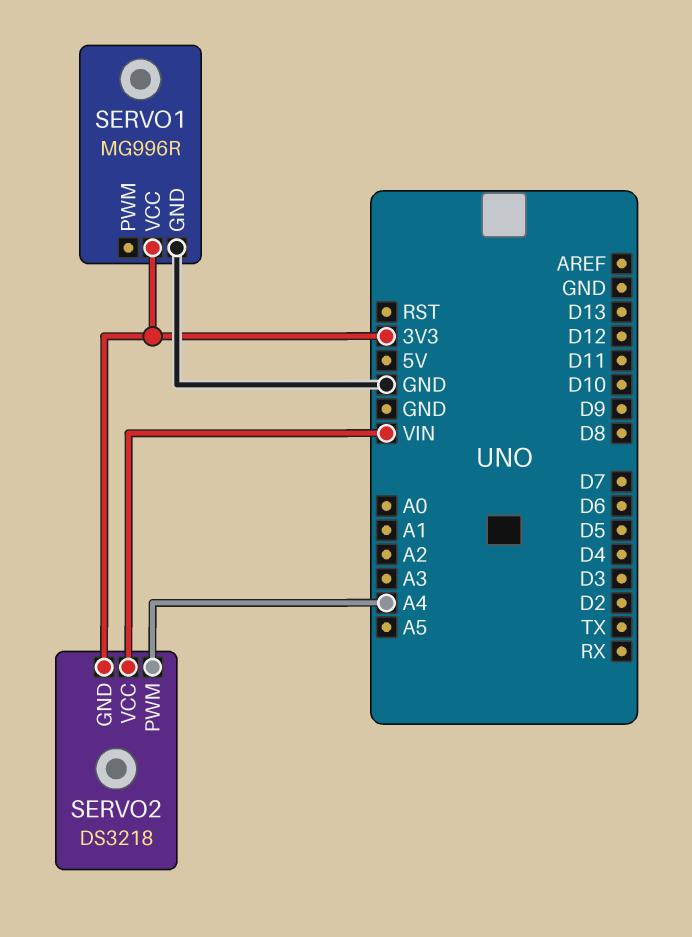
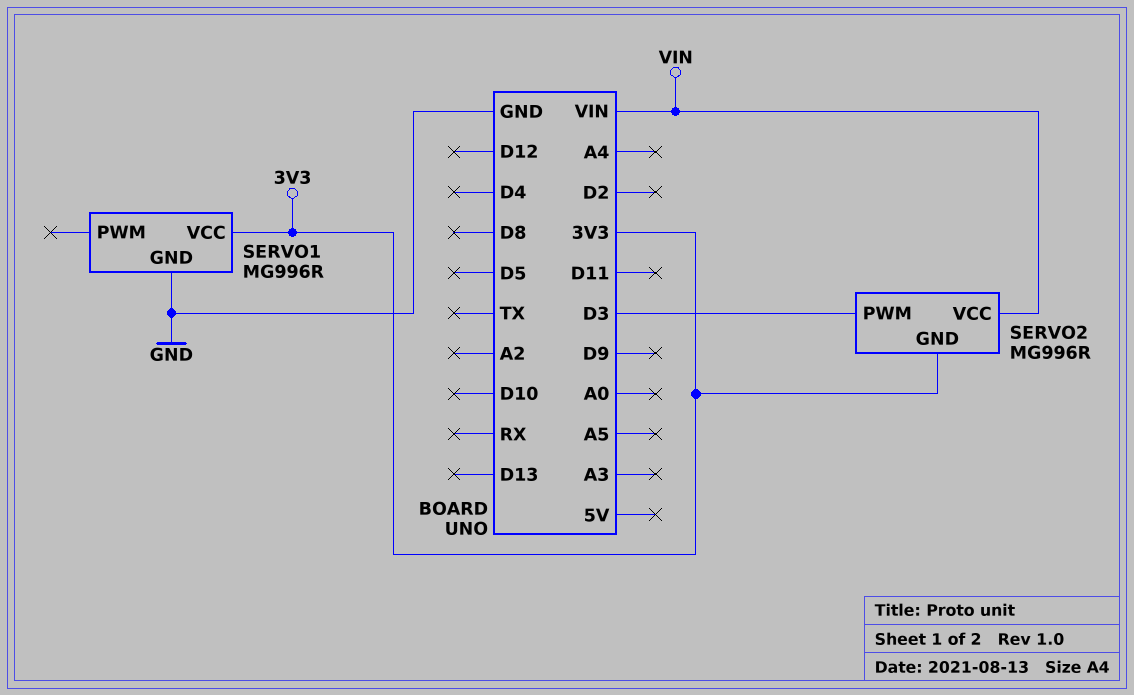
SERVO2: DS3218 -> MG996R
SERVO2 pin PWM: A4 -> D3

